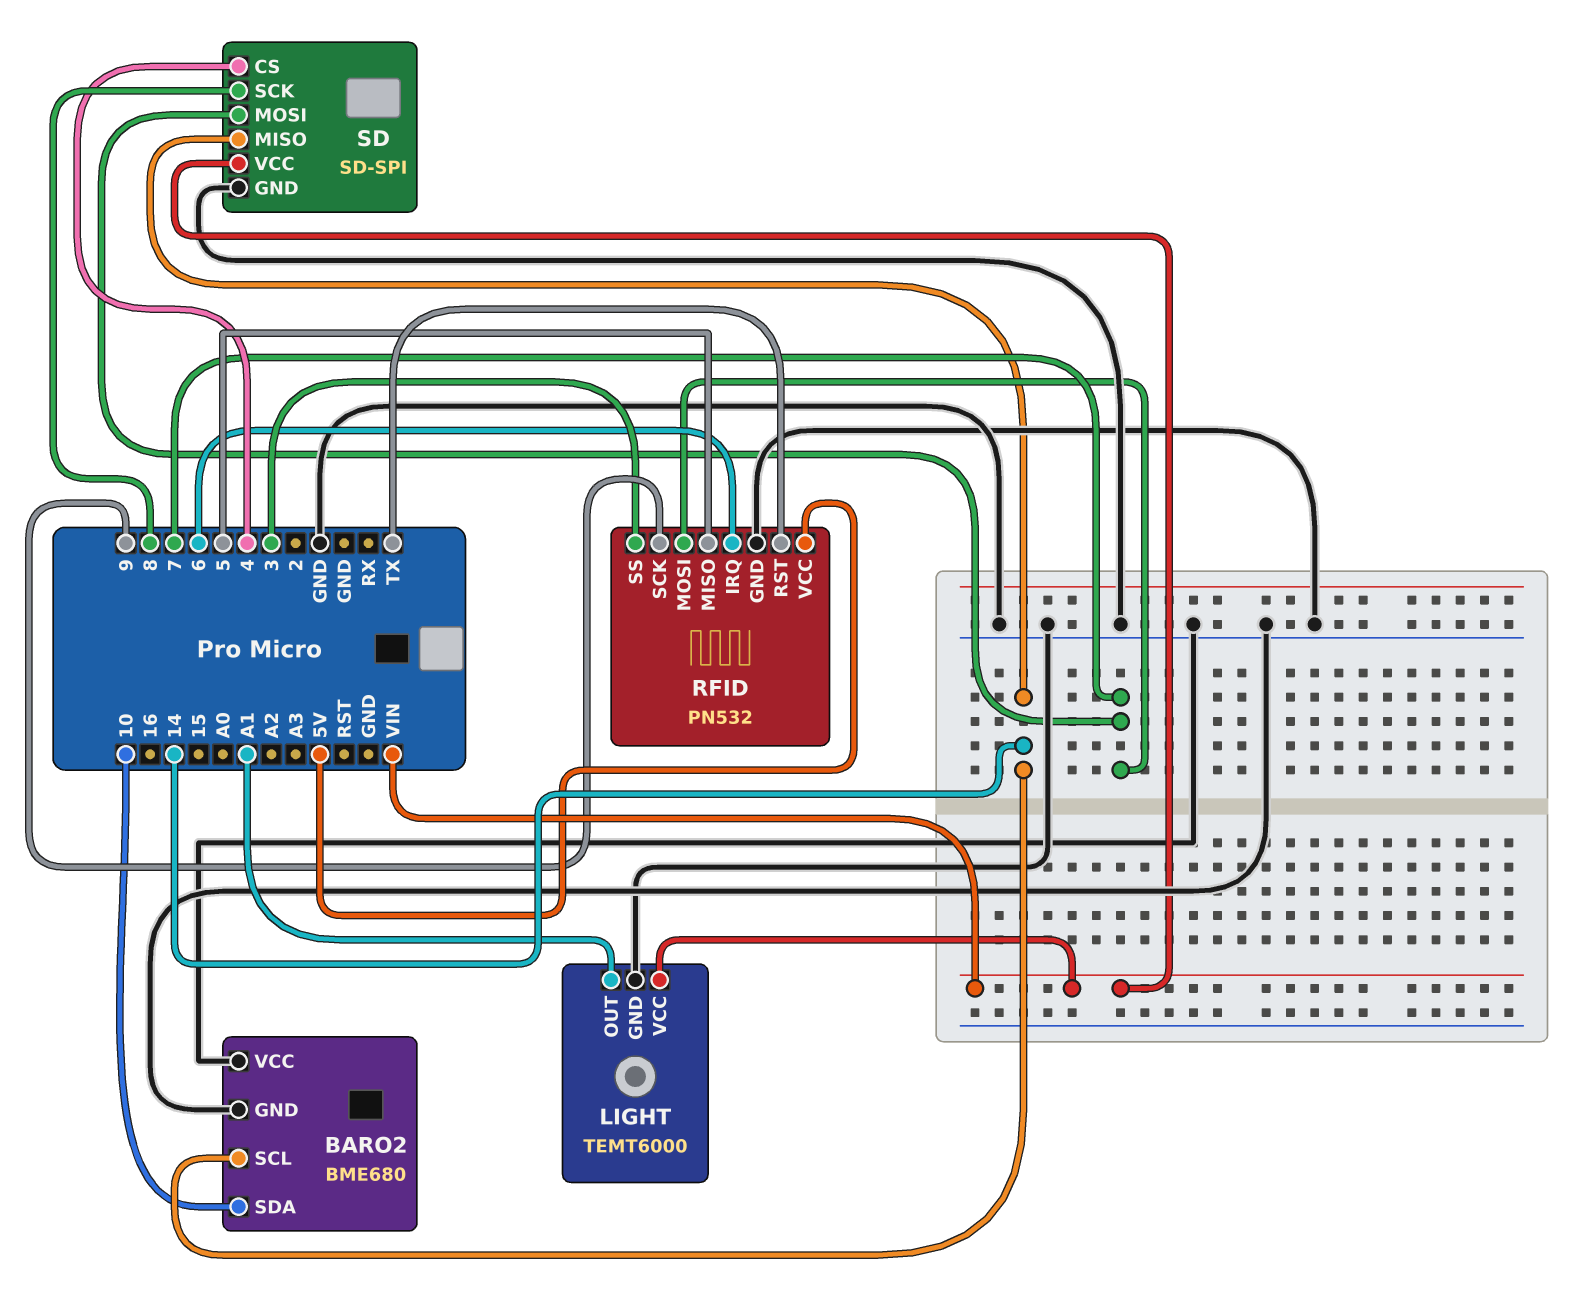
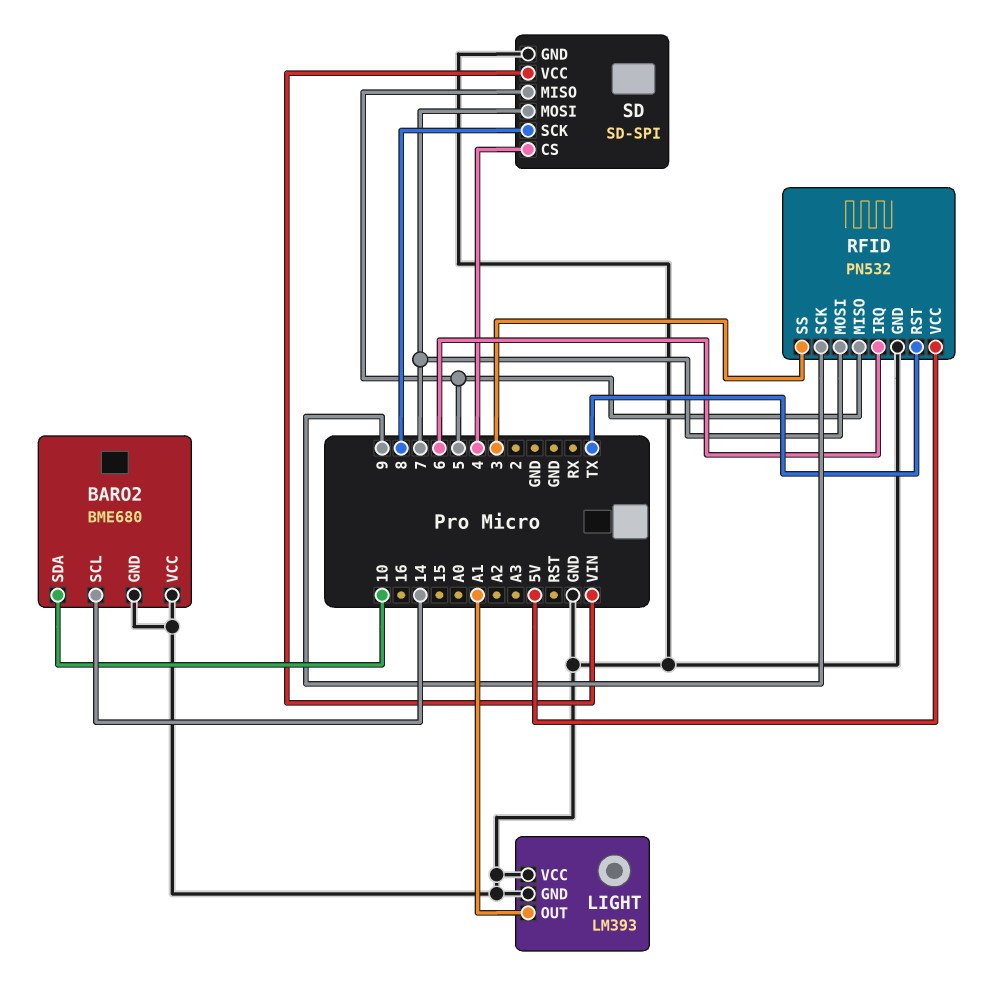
LIGHT: TEMT6000 -> LM393
LIGHT pin VCC: VIN -> GND
SD pin MISO: 14 -> 5

